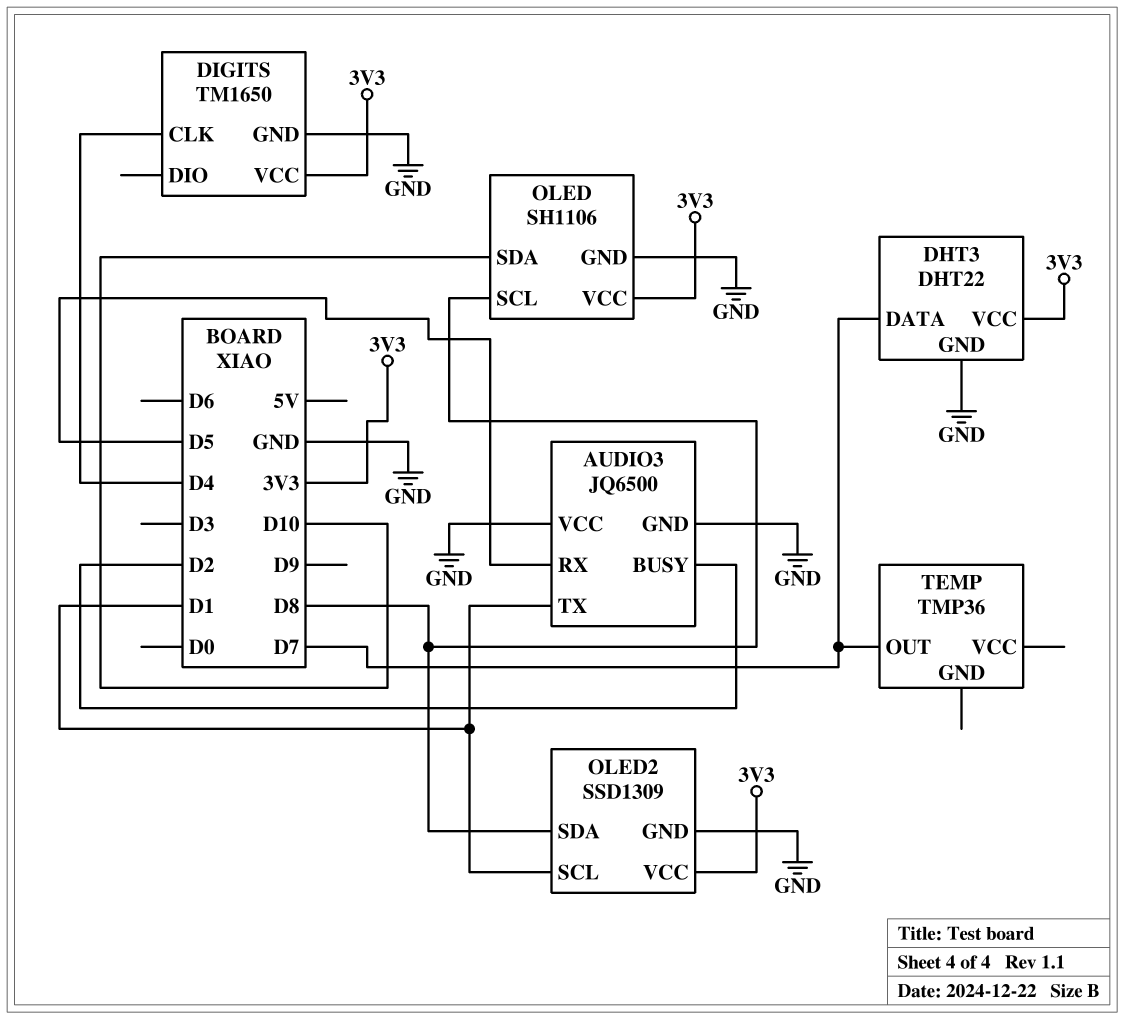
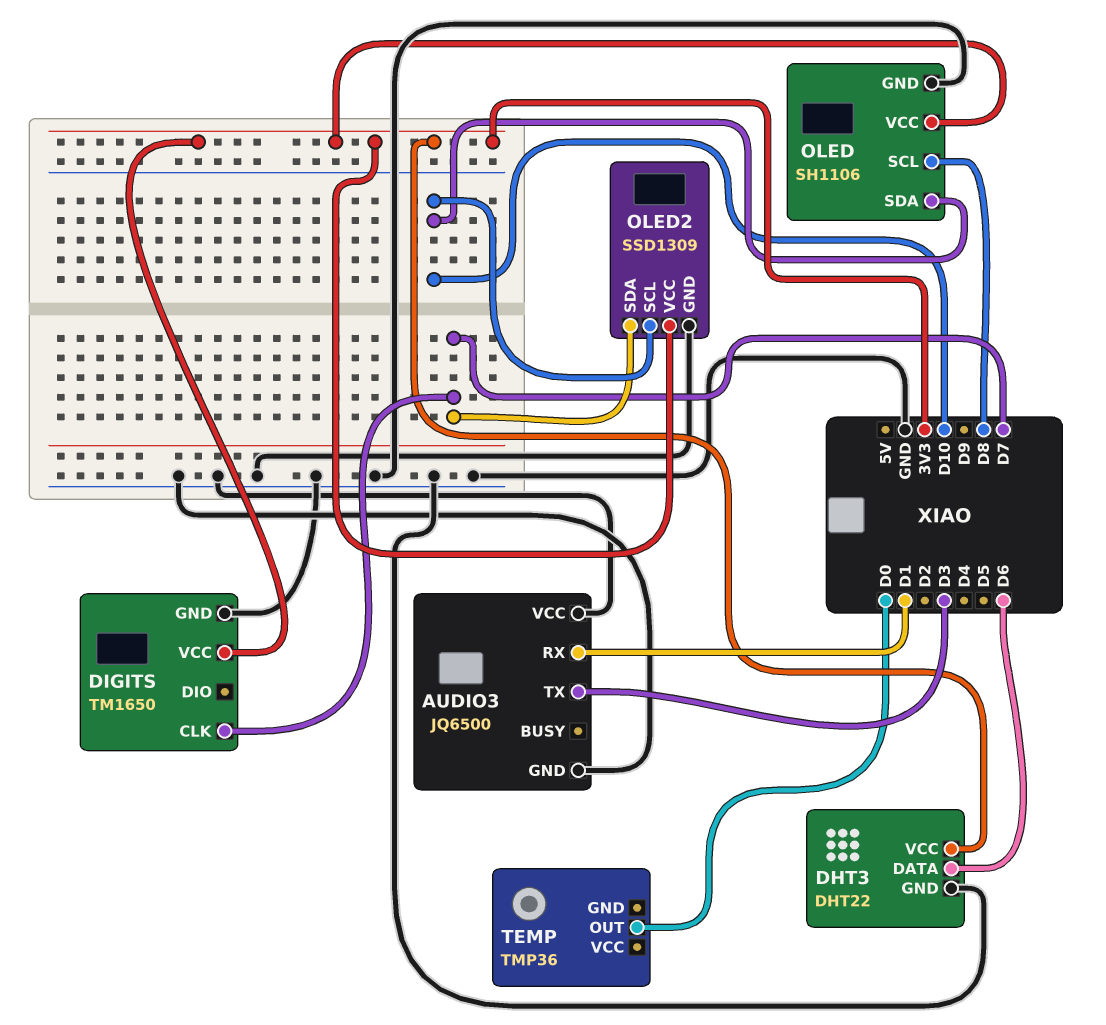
AUDIO3 pin BUSY: D2 -> none
AUDIO3 pin RX: D5 -> D1
AUDIO3 pin TX: D1 -> D3
DHT3 pin DATA: D7 -> D6
DIGITS pin CLK: D4 -> D7
OLED2 pin SCL: D1 -> D10
OLED2 pin SDA: D8 -> D7
TEMP pin OUT: D7 -> D0

